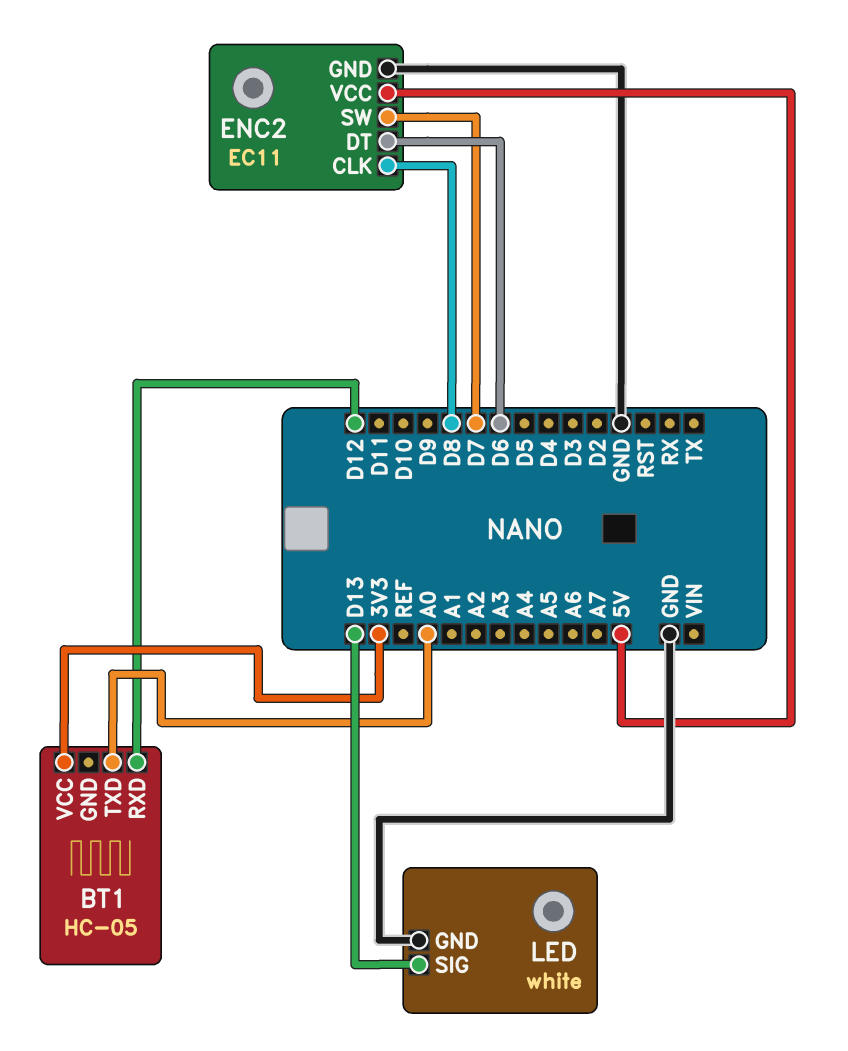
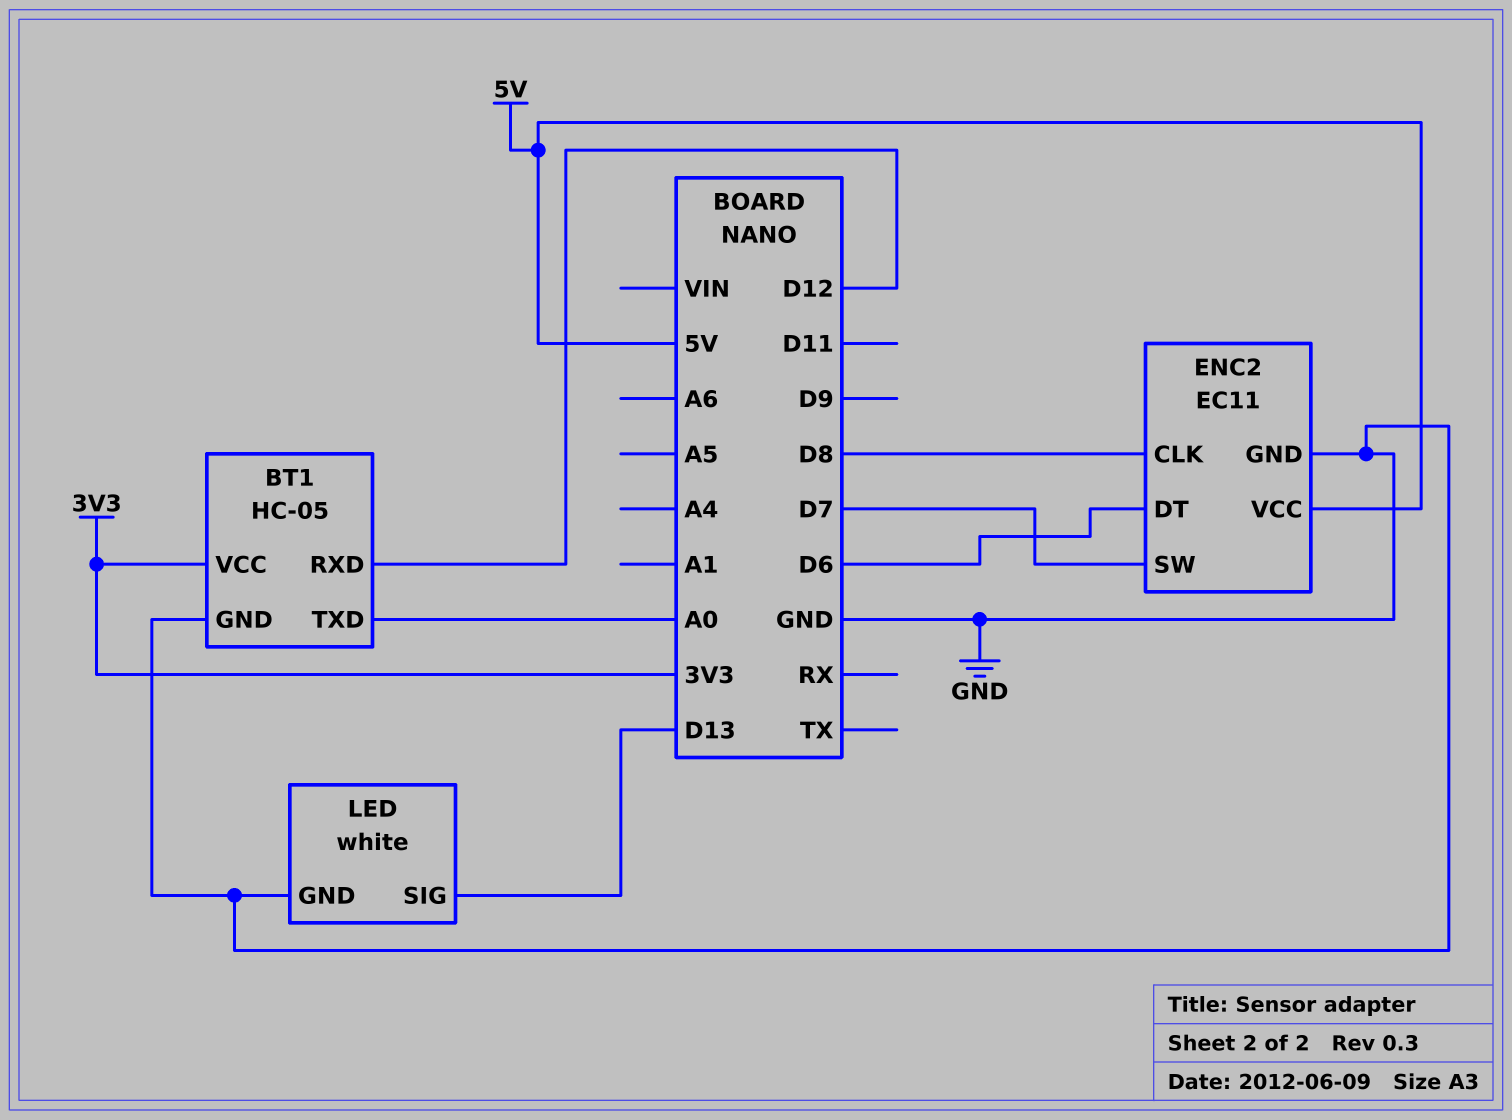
BT1 pin GND: none -> GND

